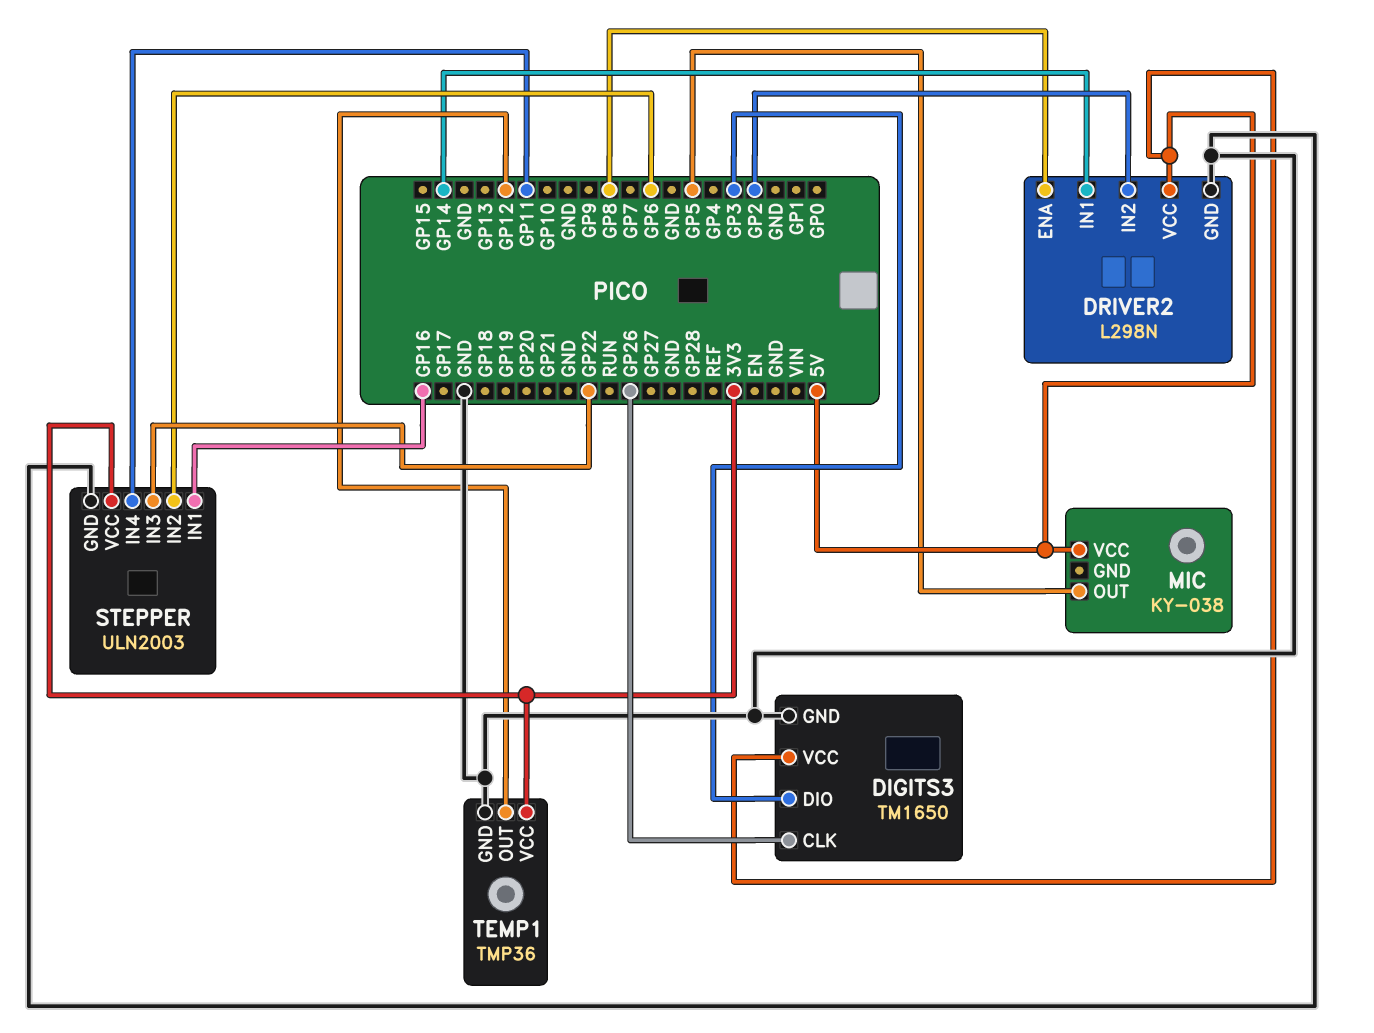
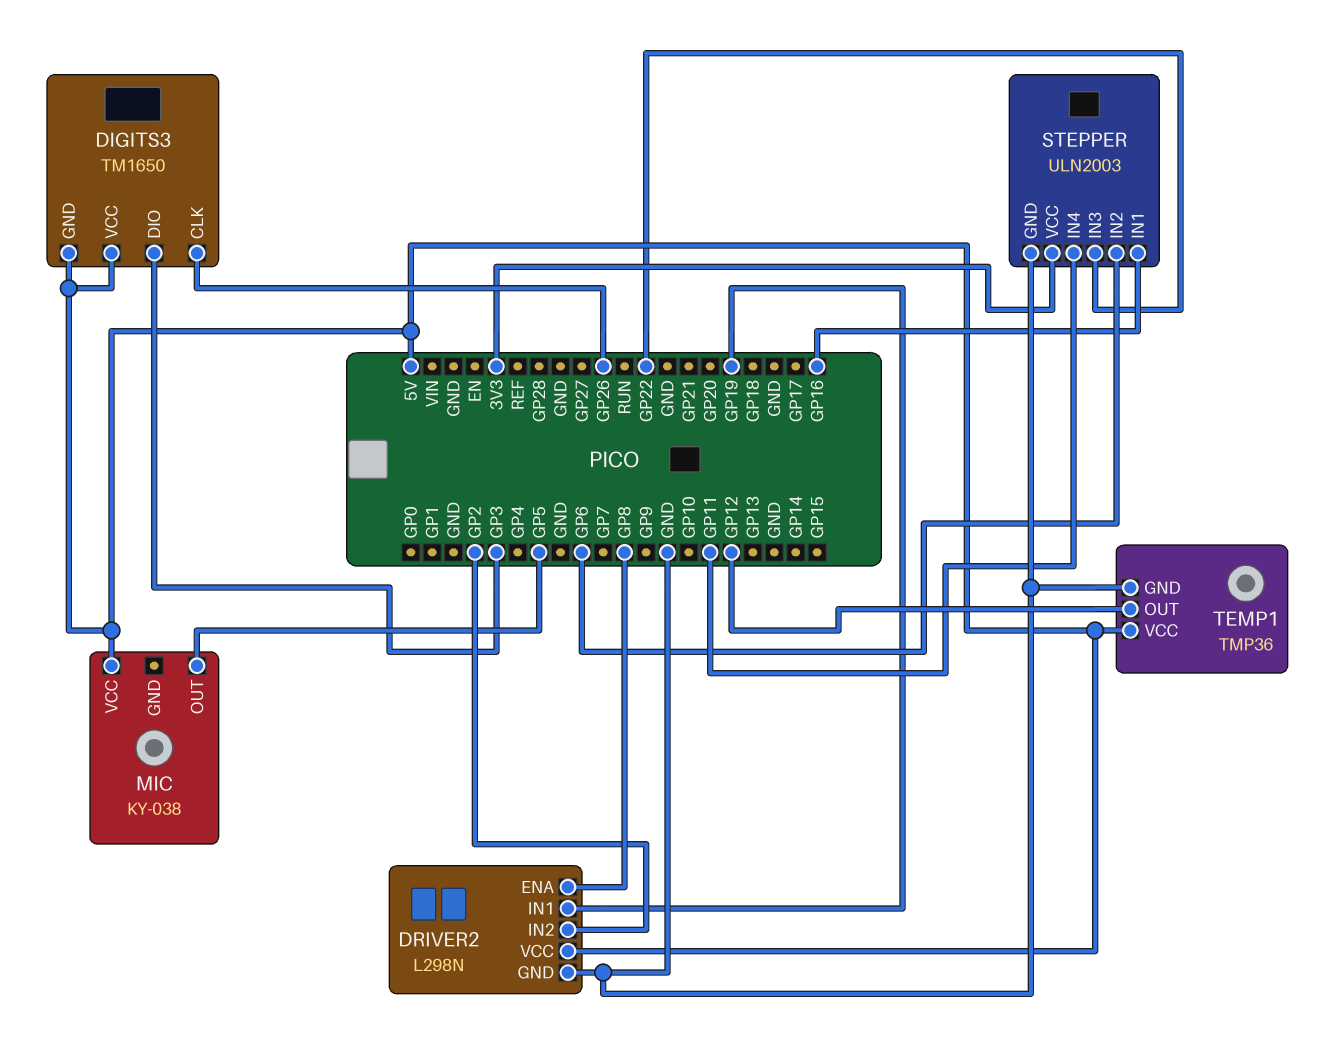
DIGITS3 pin GND: GND -> 5V
DRIVER2 pin IN1: GP14 -> GP19
TEMP1 pin VCC: 3V3 -> 5V

